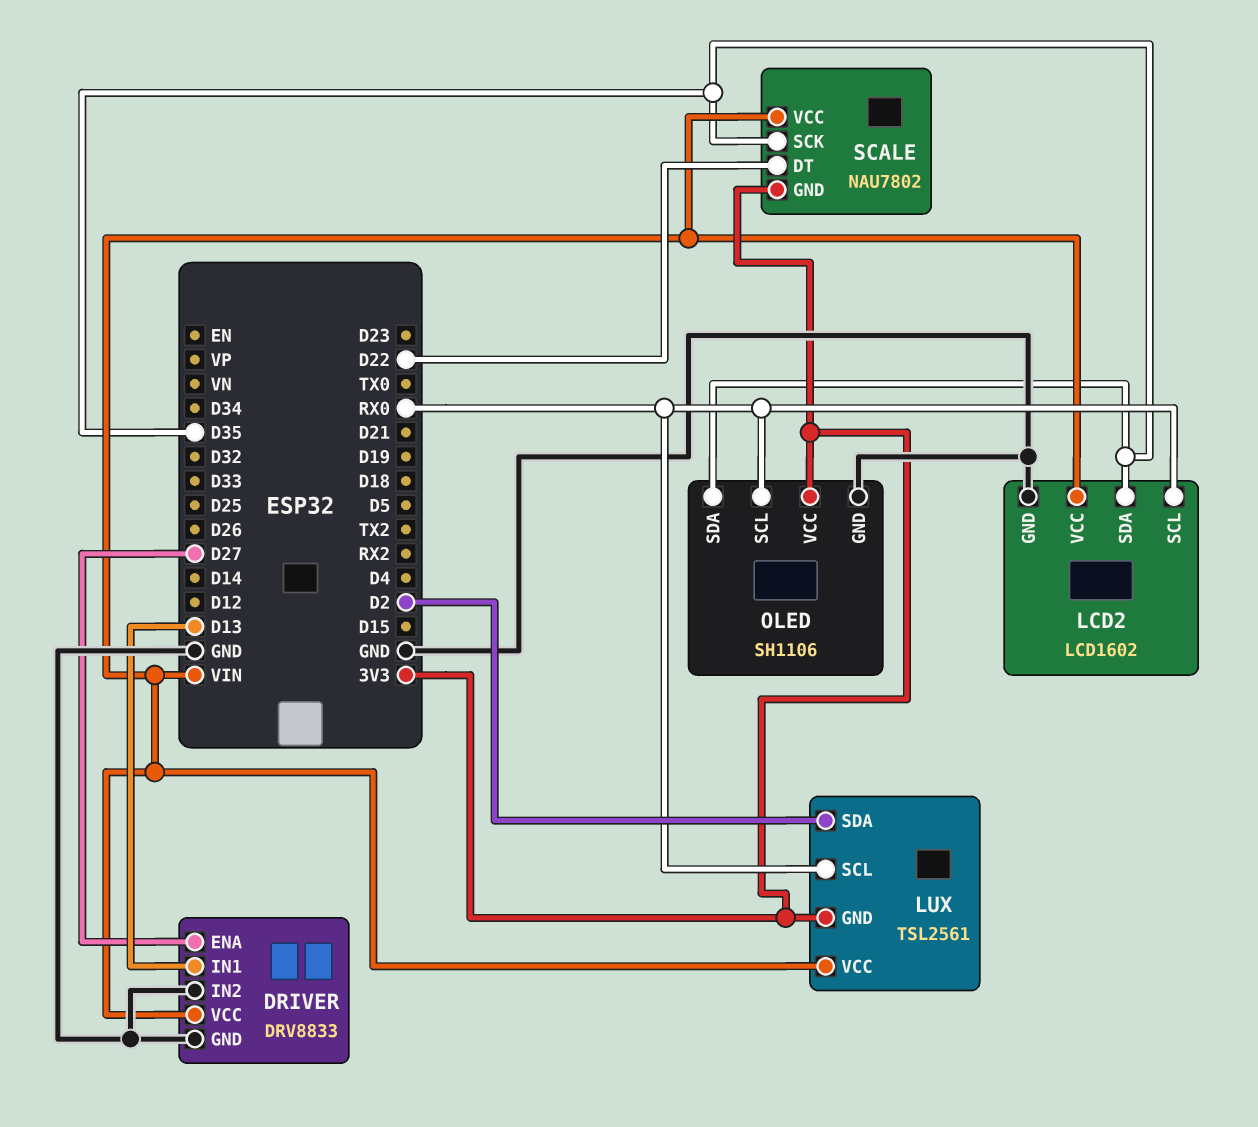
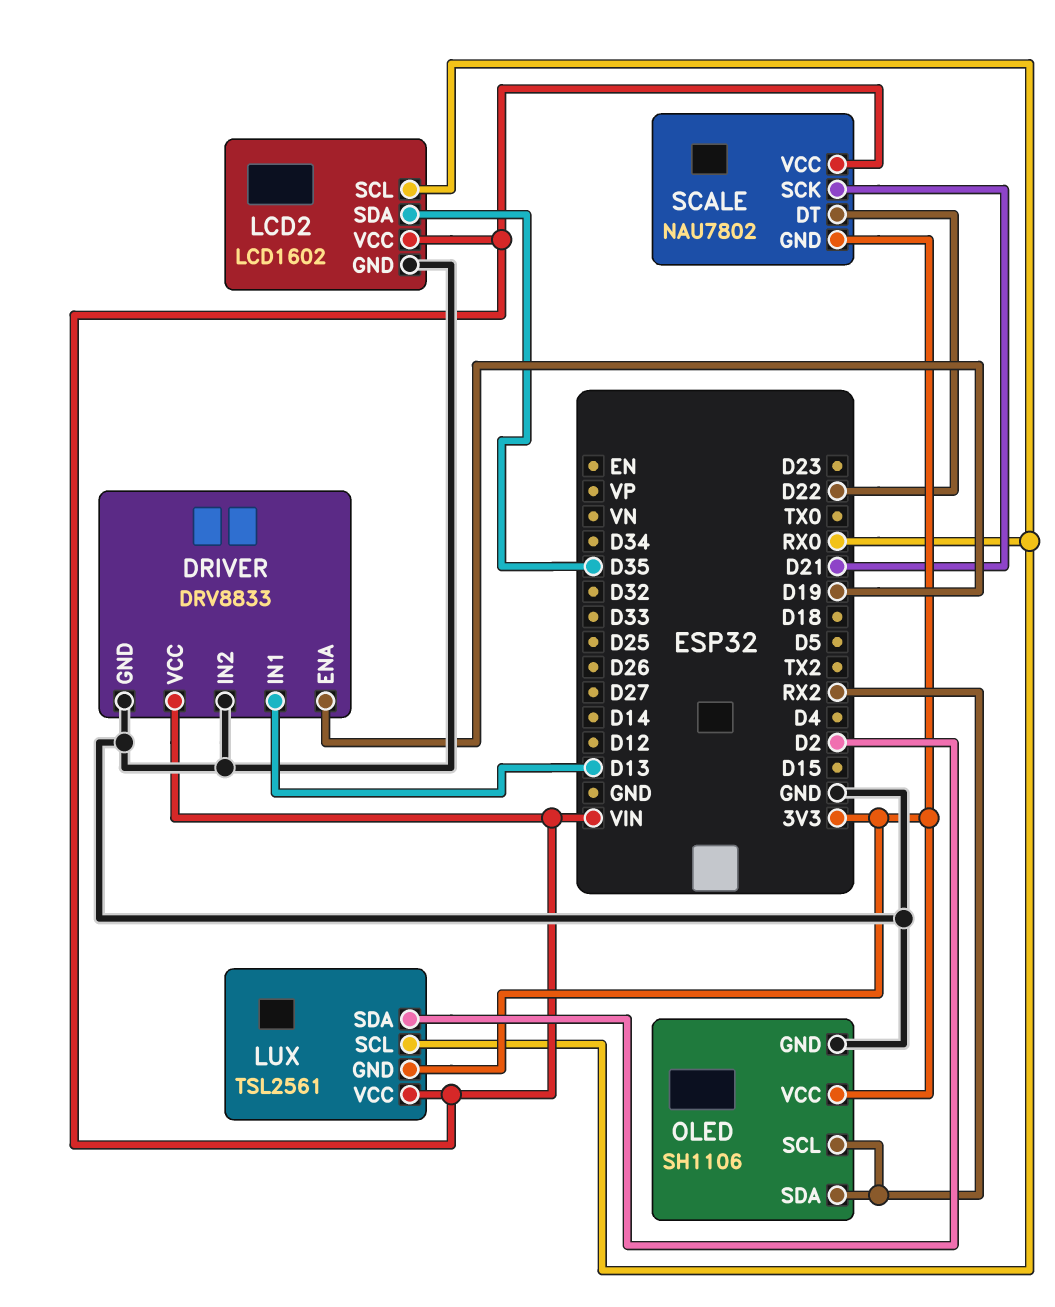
DRIVER pin ENA: D27 -> D19
OLED pin SCL: RX0 -> RX2
OLED pin SDA: D35 -> RX2
SCALE pin SCK: D35 -> D21

